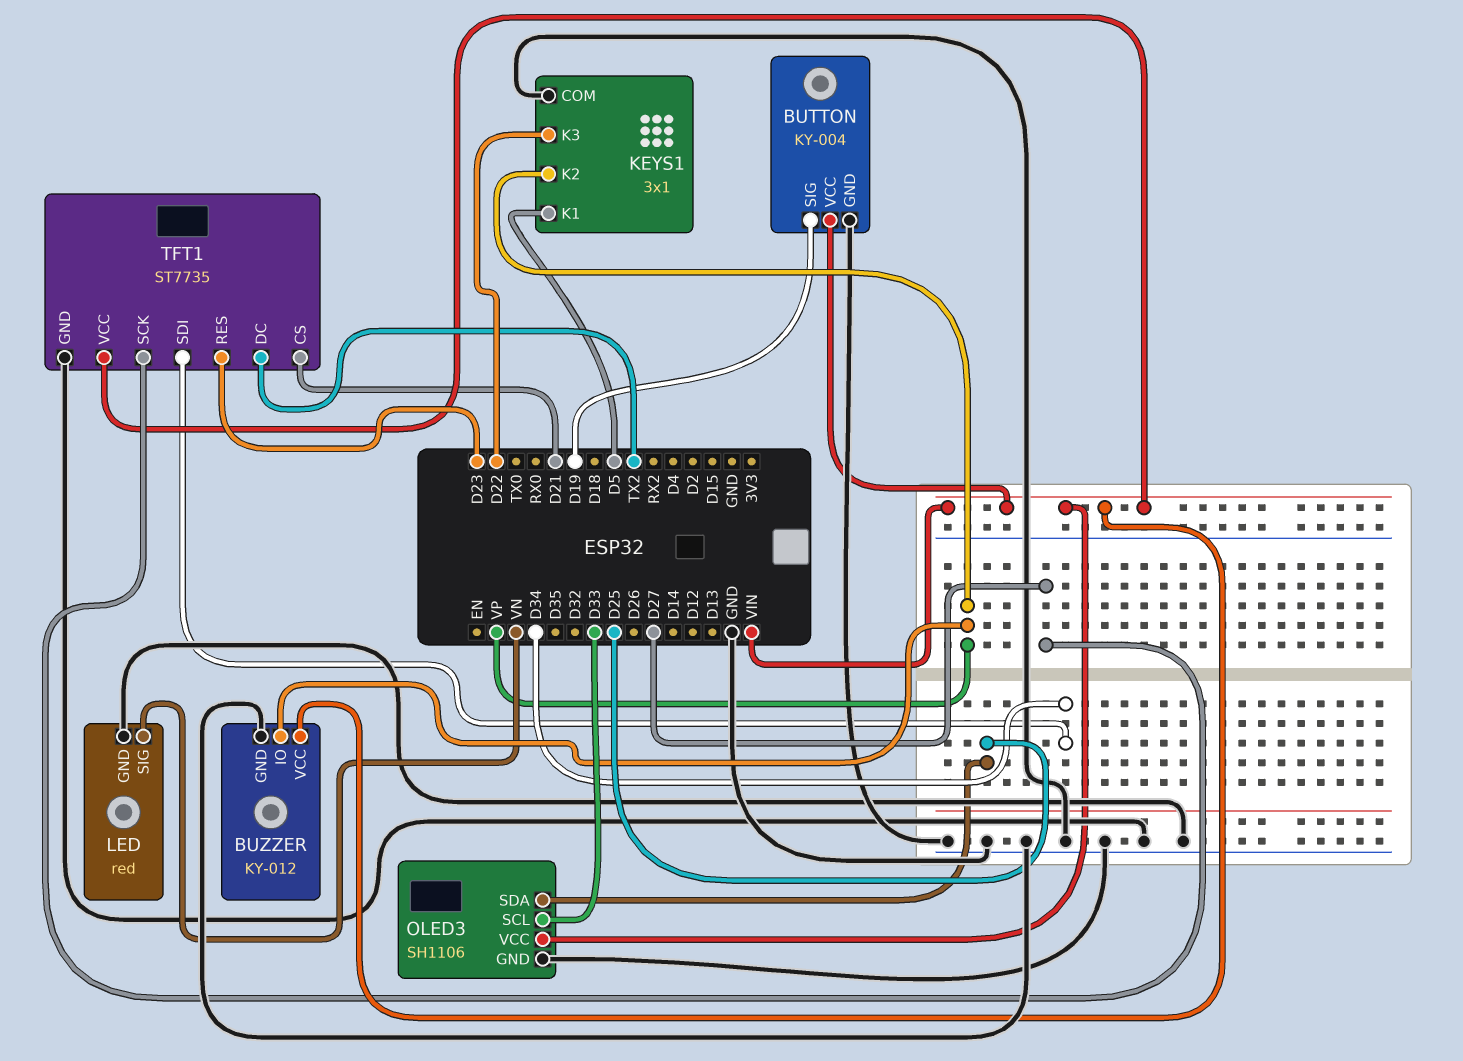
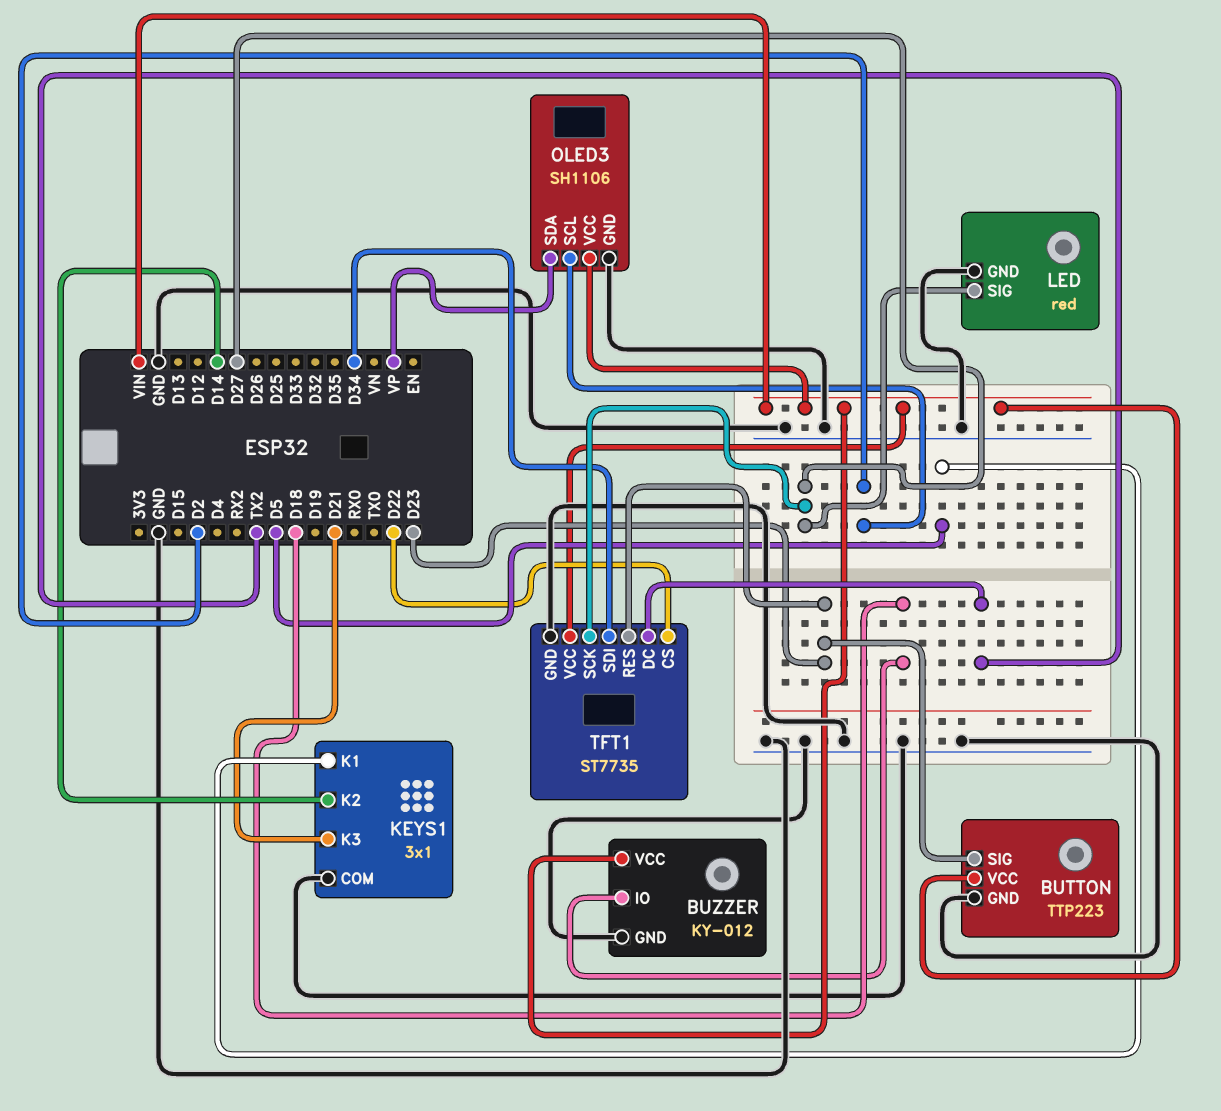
BUTTON: KY-004 -> TTP223
BUTTON pin SIG: D19 -> D23
BUZZER pin IO: VP -> D18
KEYS1 pin K2: VP -> D14
KEYS1 pin K3: D22 -> D21
LED pin SIG: VN -> D27
OLED3 pin SCL: D33 -> D2
OLED3 pin SDA: D25 -> VP
TFT1 pin CS: D21 -> D22

